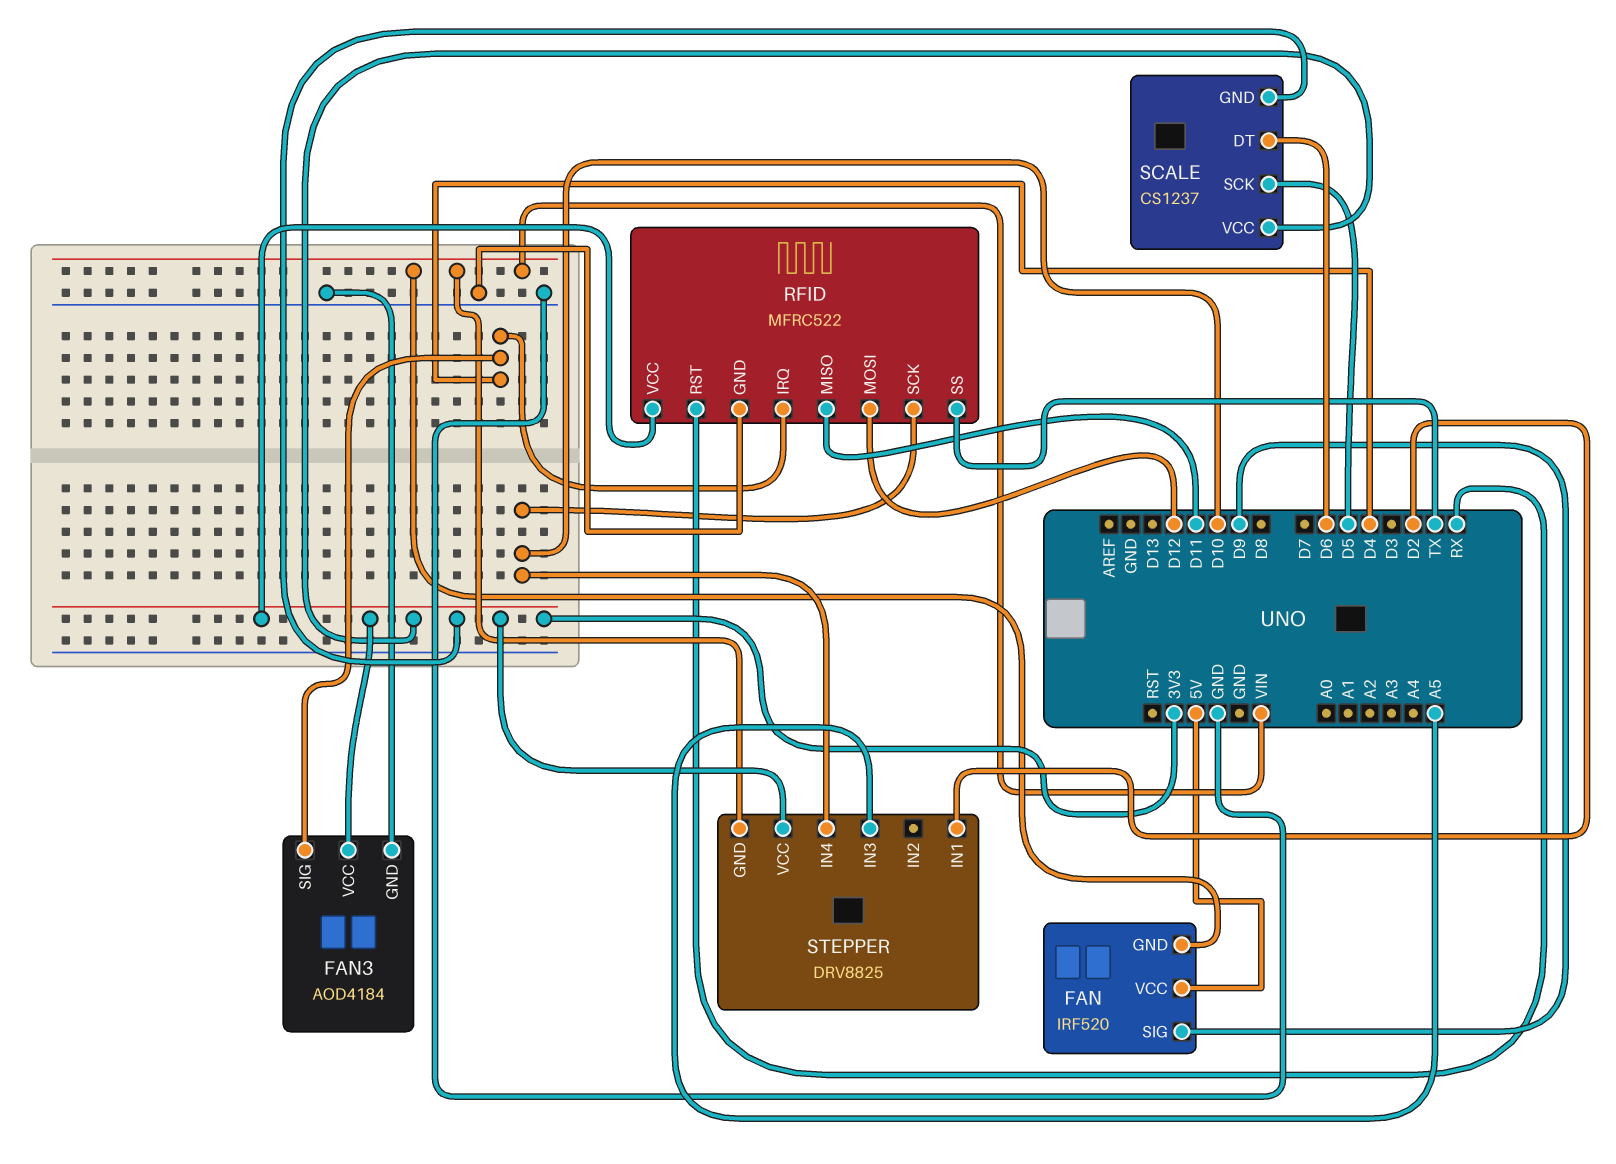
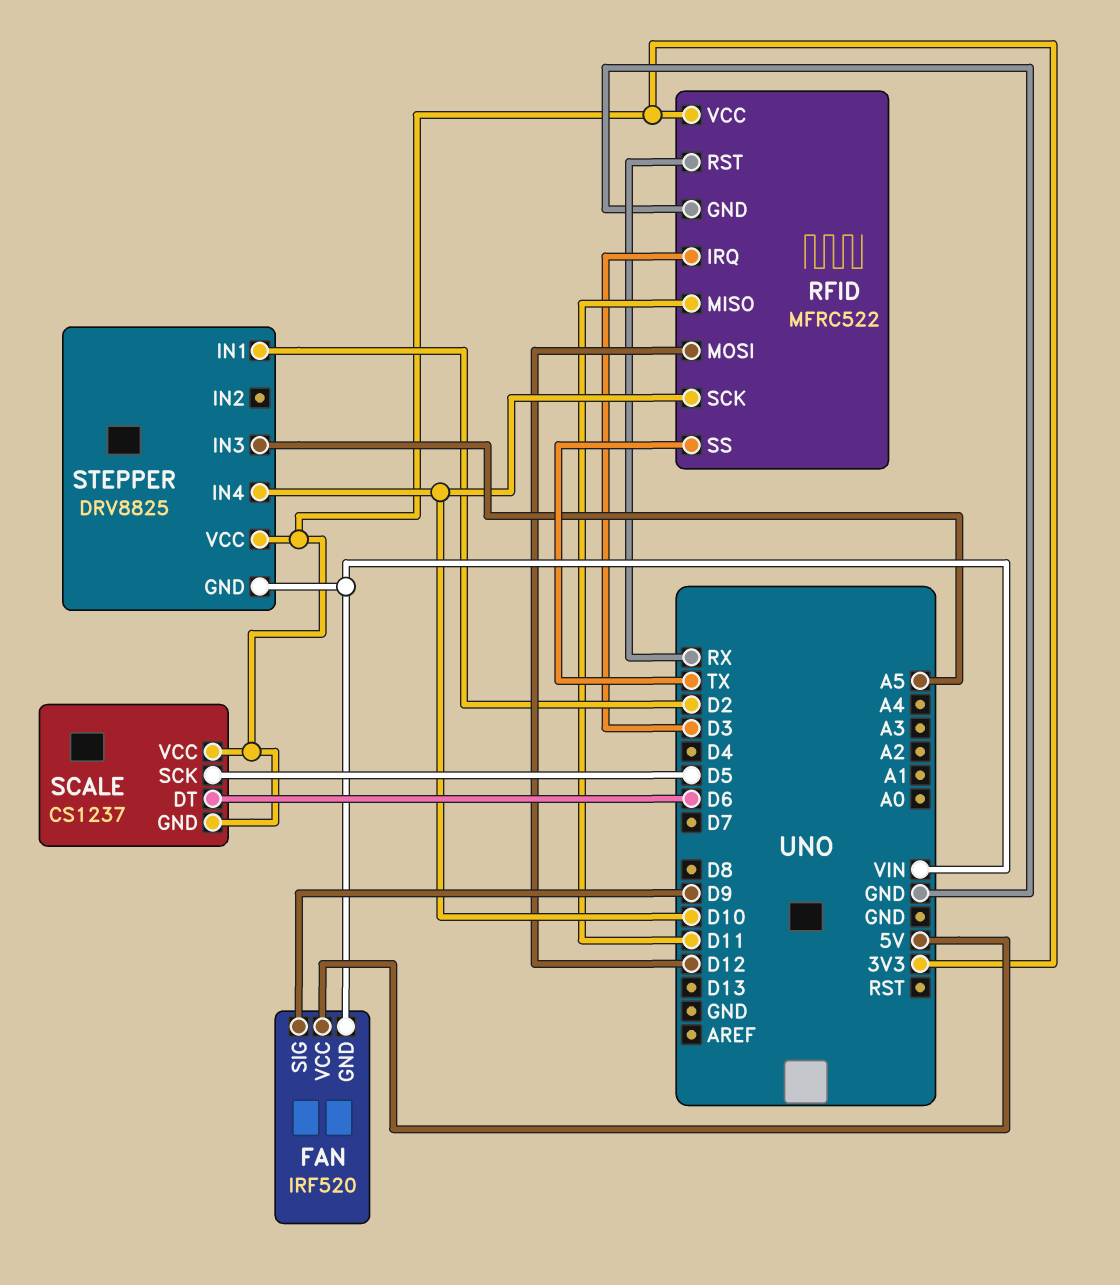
FAN3: AOD4184 -> none
FAN3 pin GND: GND -> none
FAN3 pin SIG: D4 -> none
FAN3 pin VCC: 3V3 -> none
RFID pin IRQ: D4 -> D3

